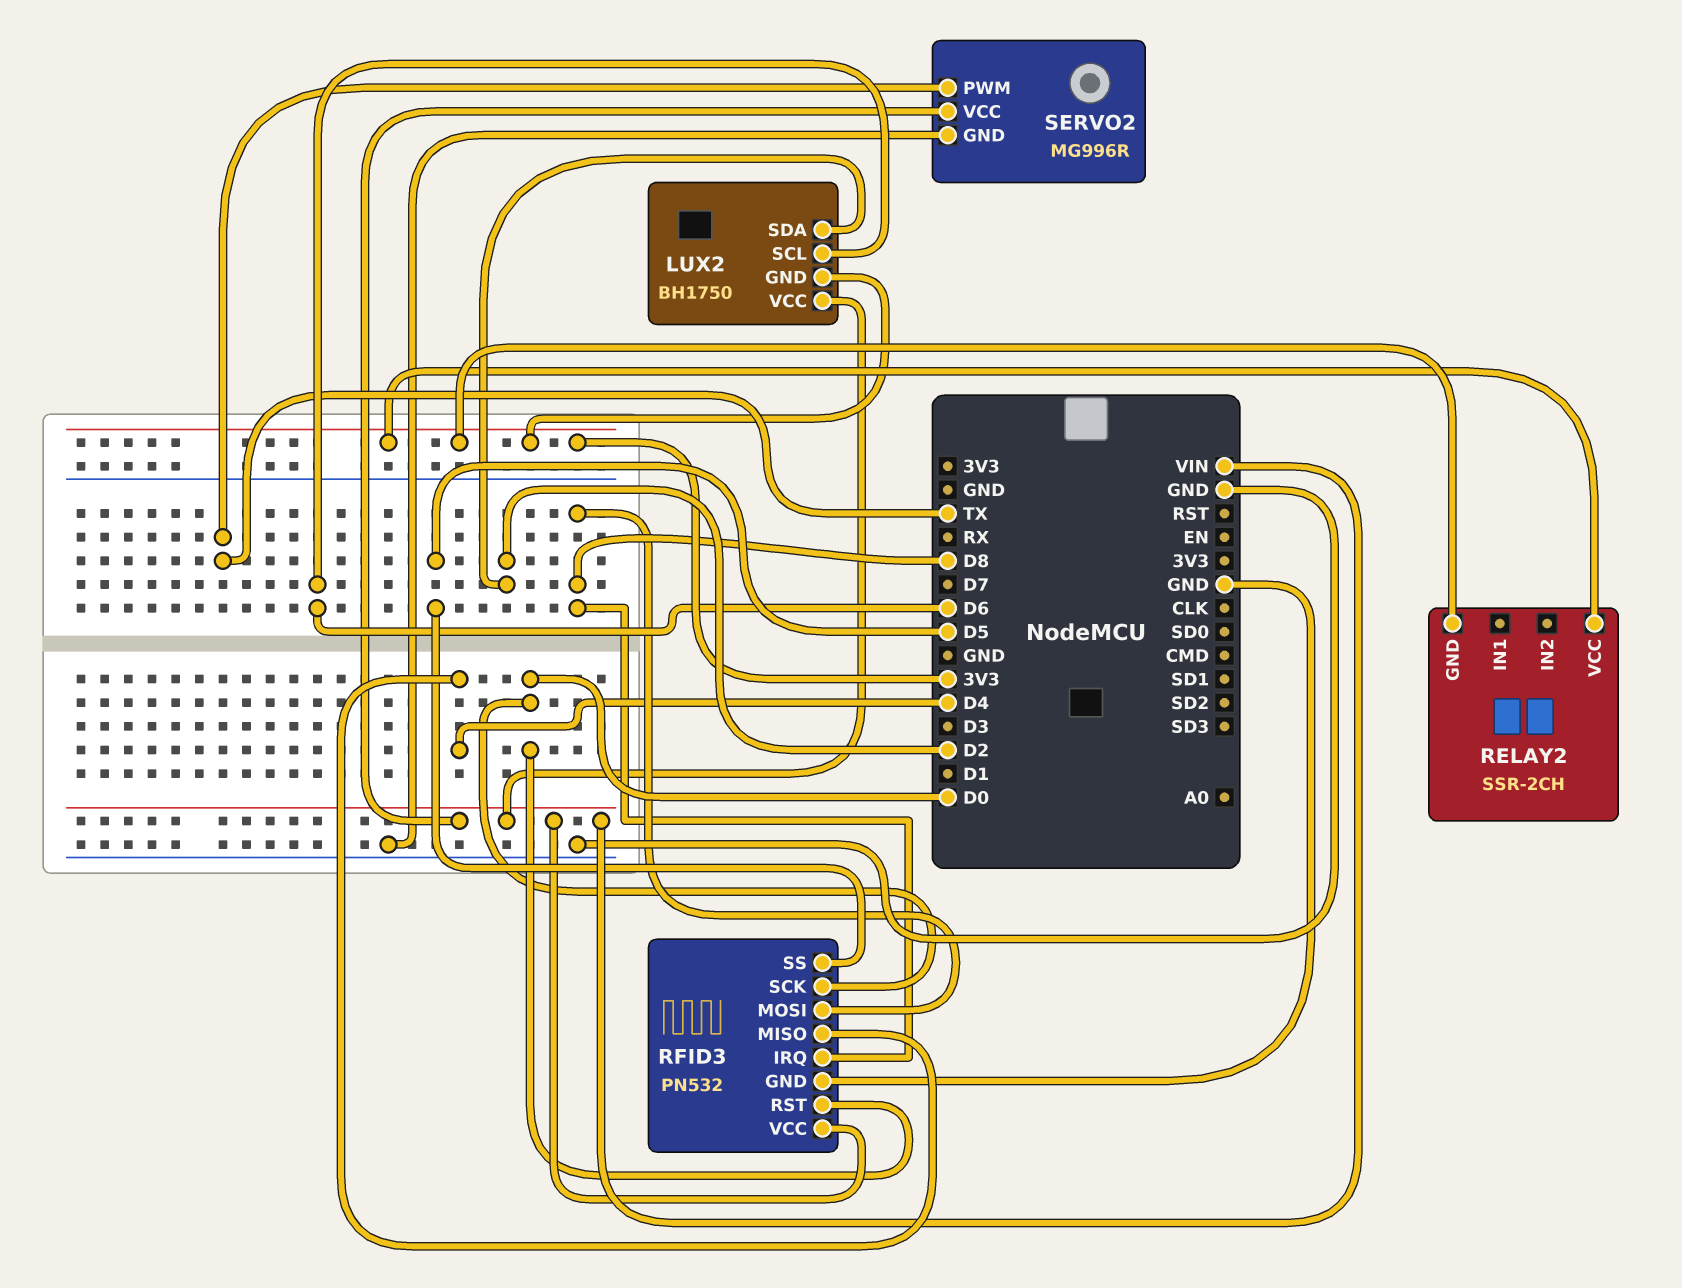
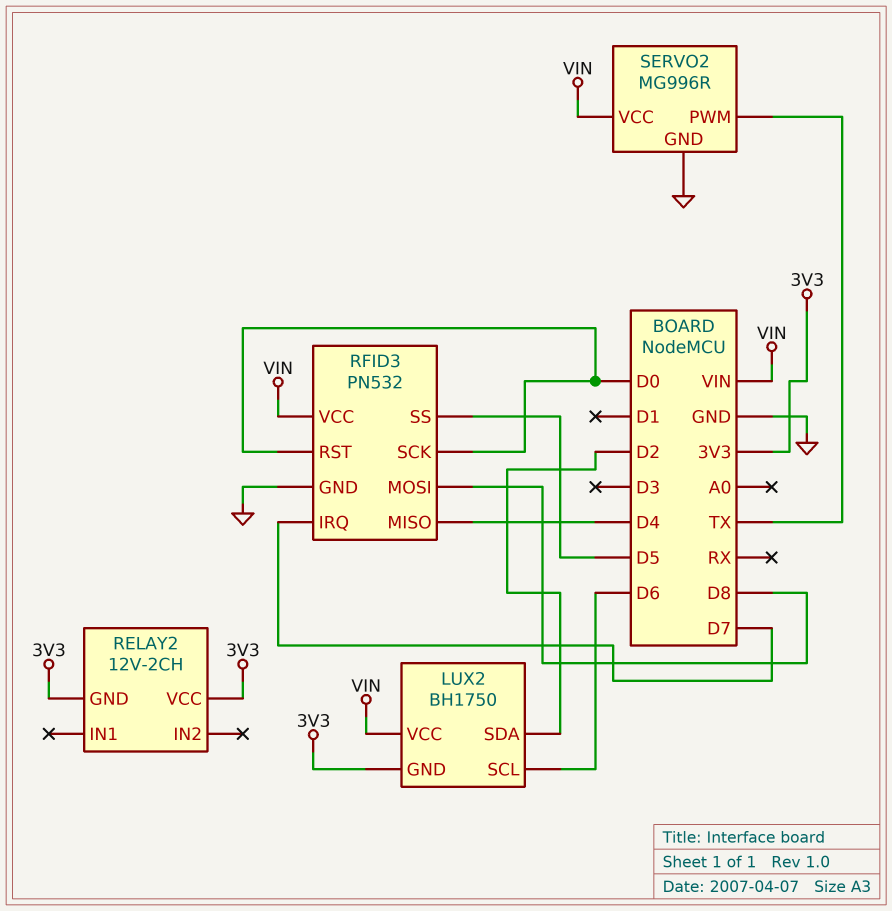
RELAY2: SSR-2CH -> 12V-2CH
RFID3 pin IRQ: D8 -> D7

